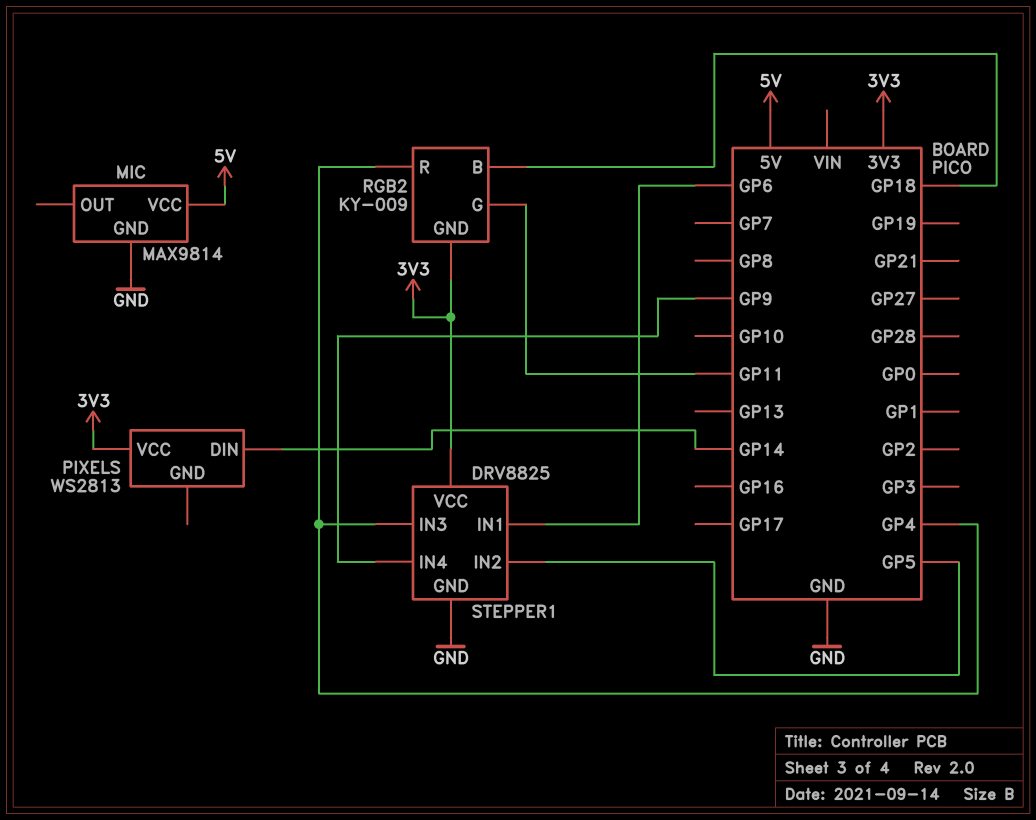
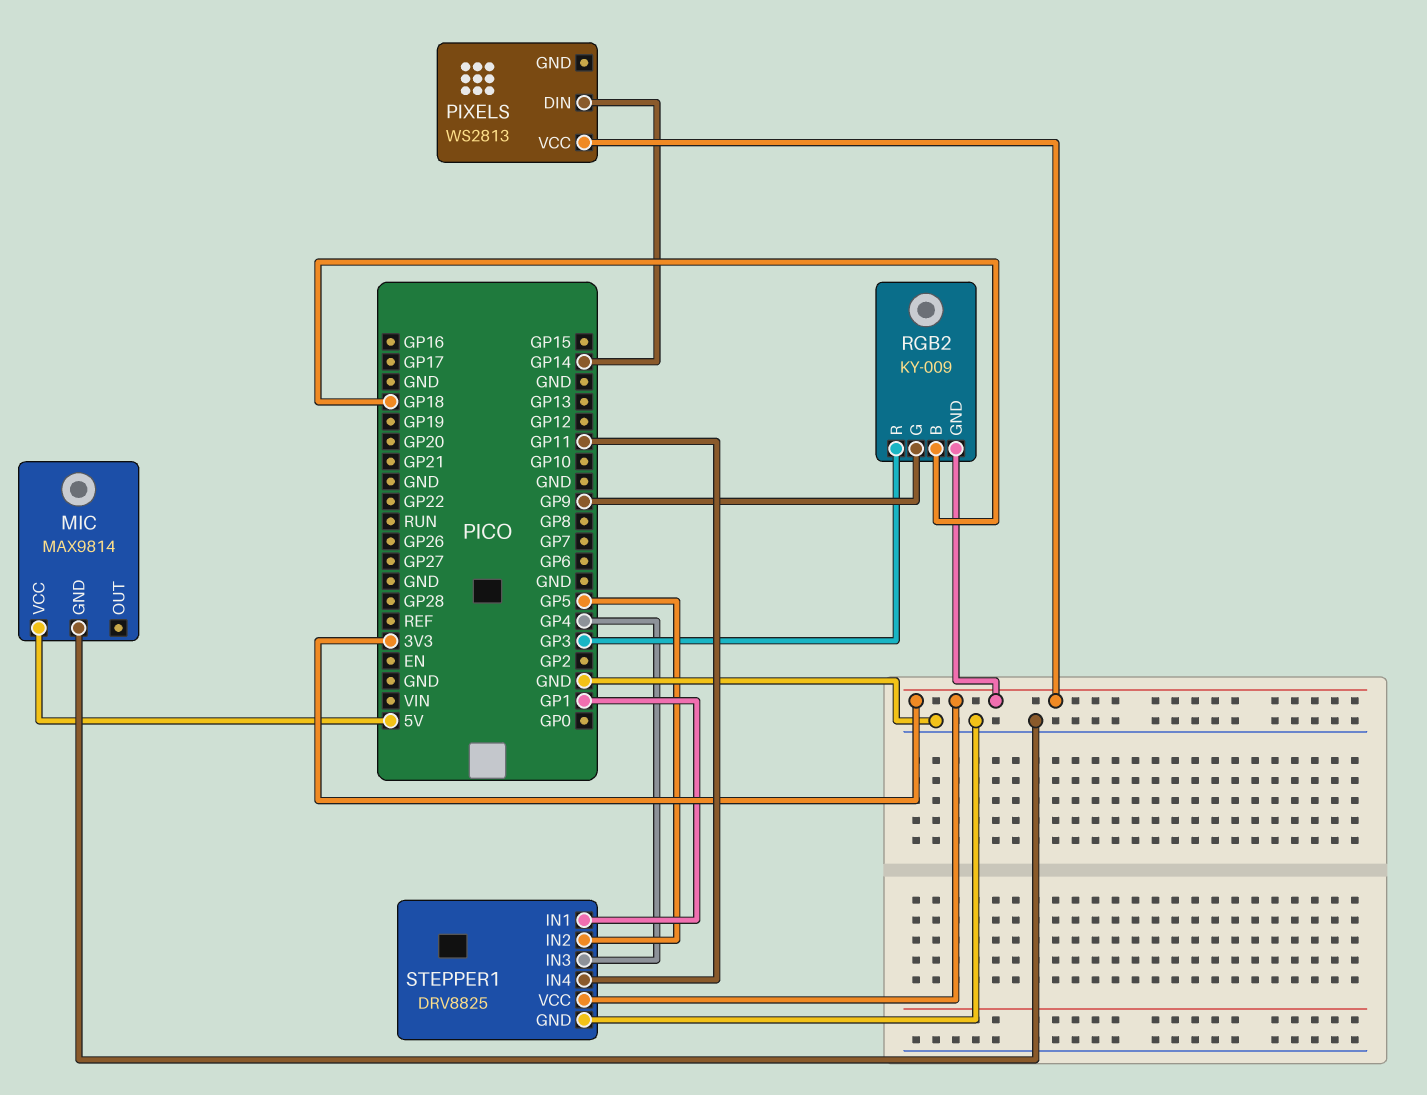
RGB2 pin G: GP11 -> GP9
RGB2 pin R: GP4 -> GP3
STEPPER1 pin IN1: GP6 -> GP1
STEPPER1 pin IN4: GP9 -> GP11

